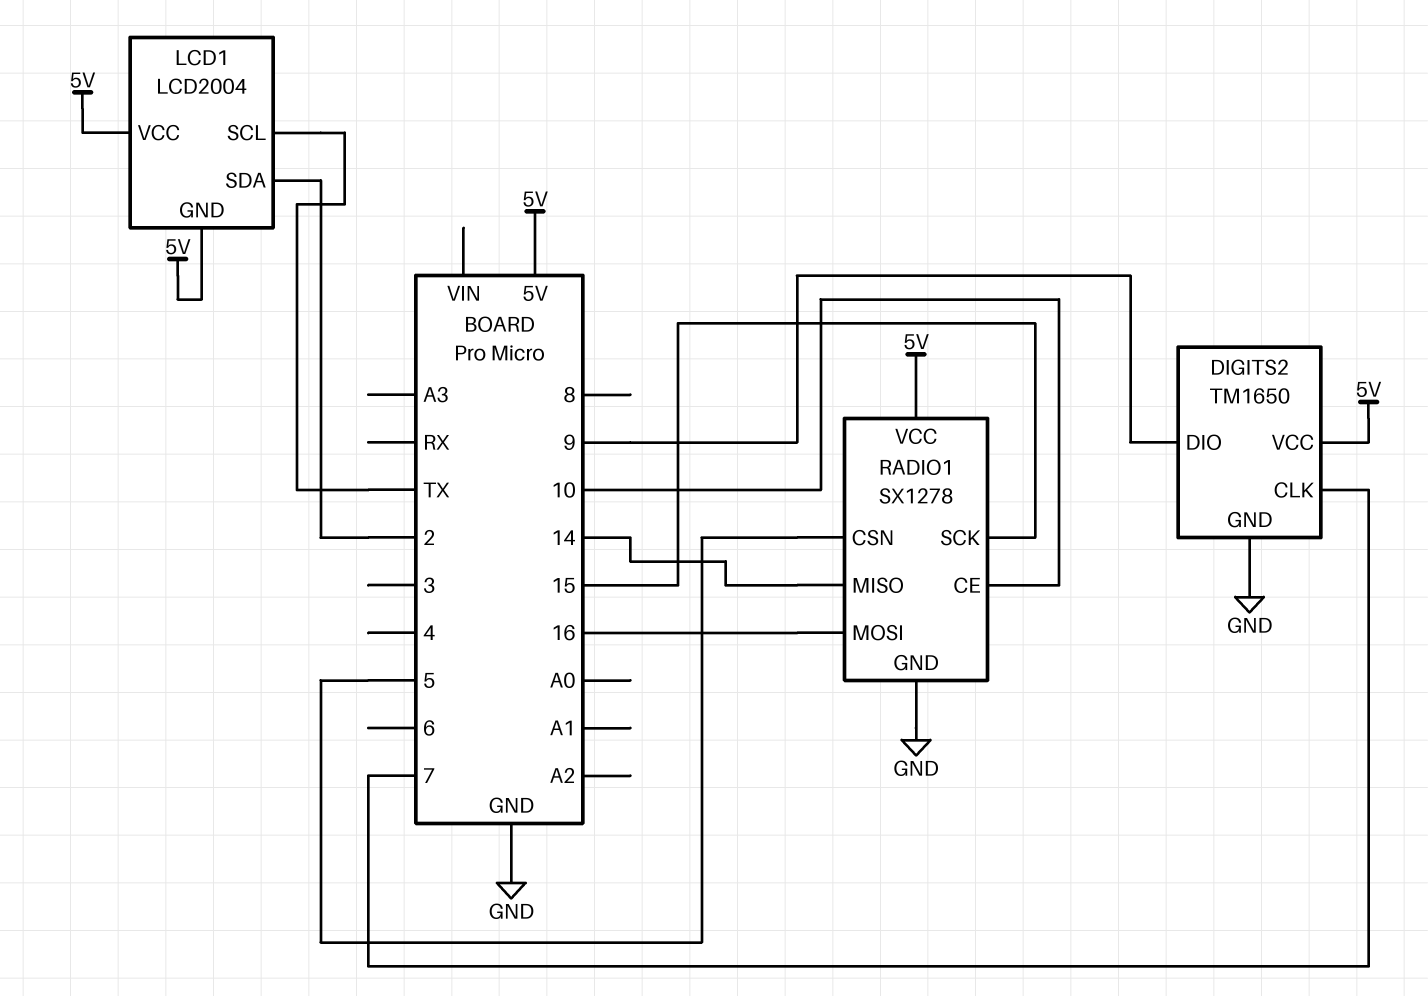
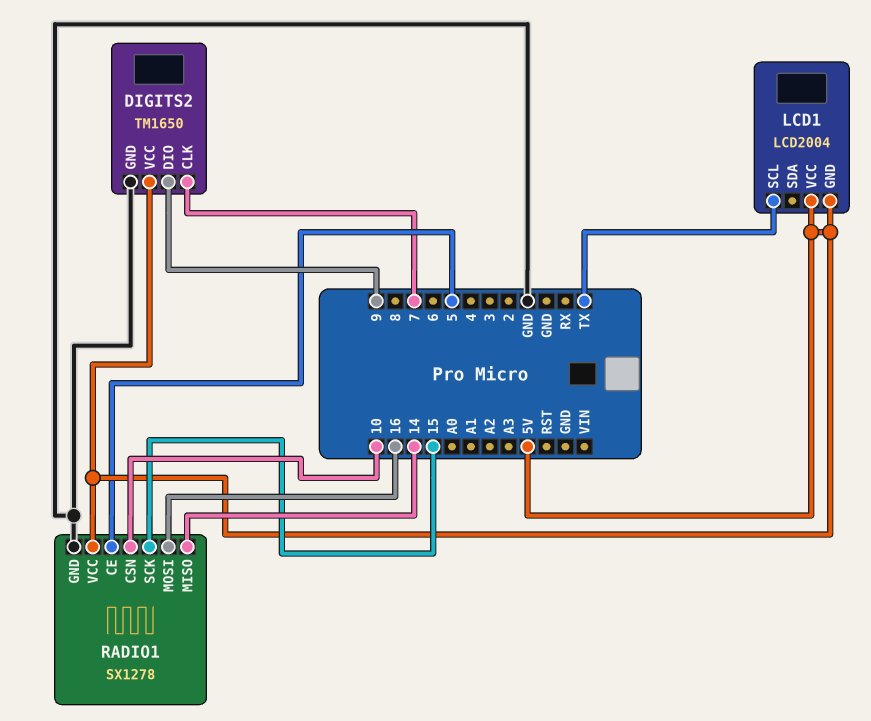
LCD1 pin SDA: 2 -> none
RADIO1 pin CE: 10 -> 5
RADIO1 pin CSN: 5 -> 10

